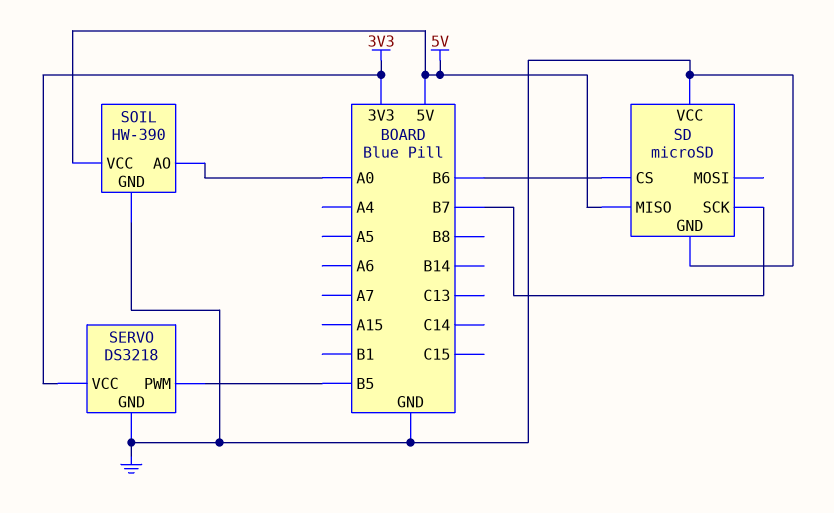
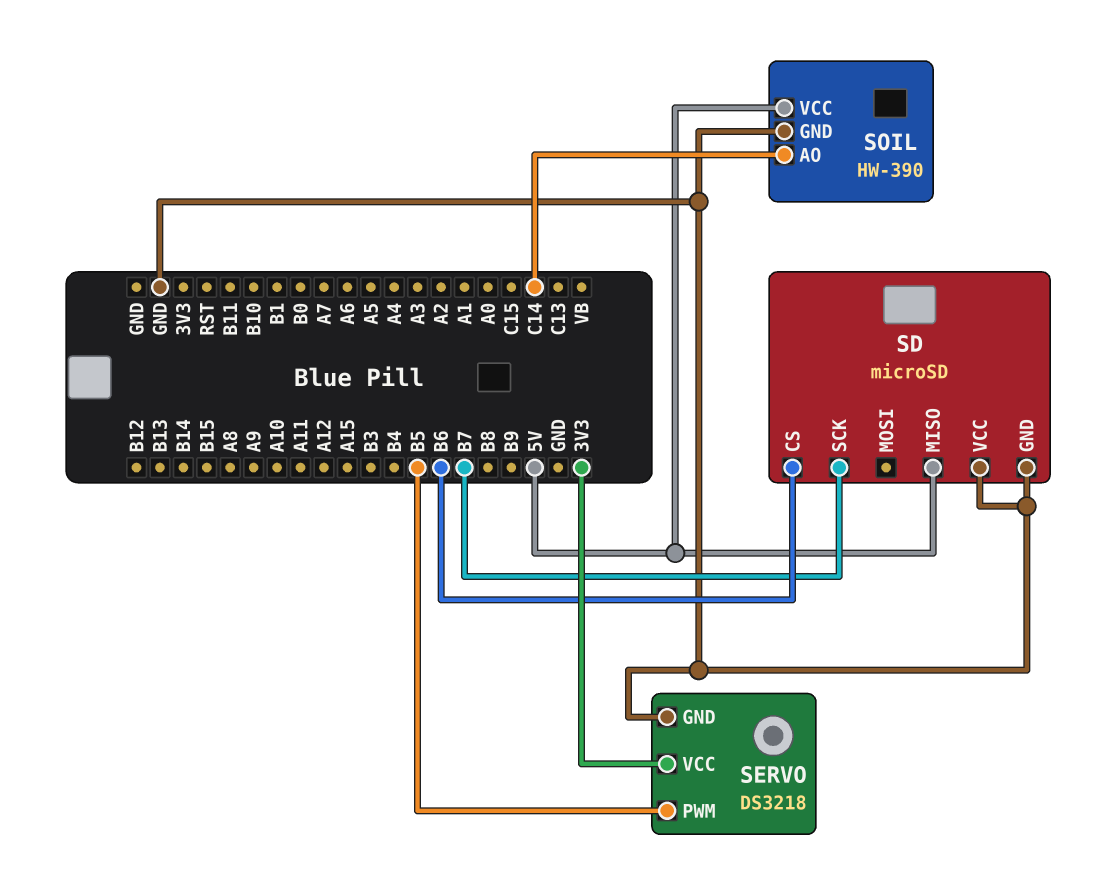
SOIL pin AO: A0 -> C14

